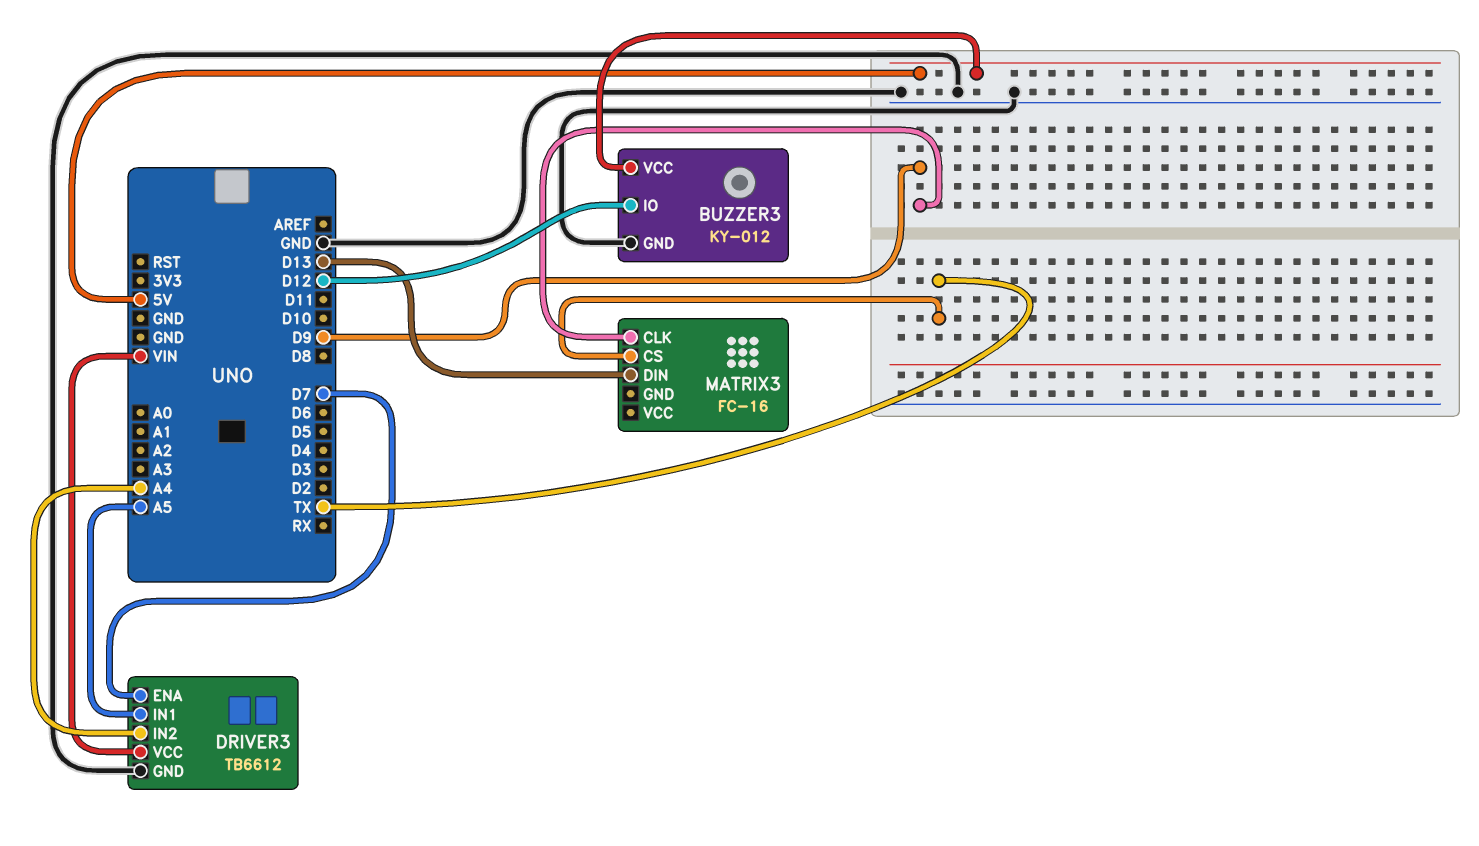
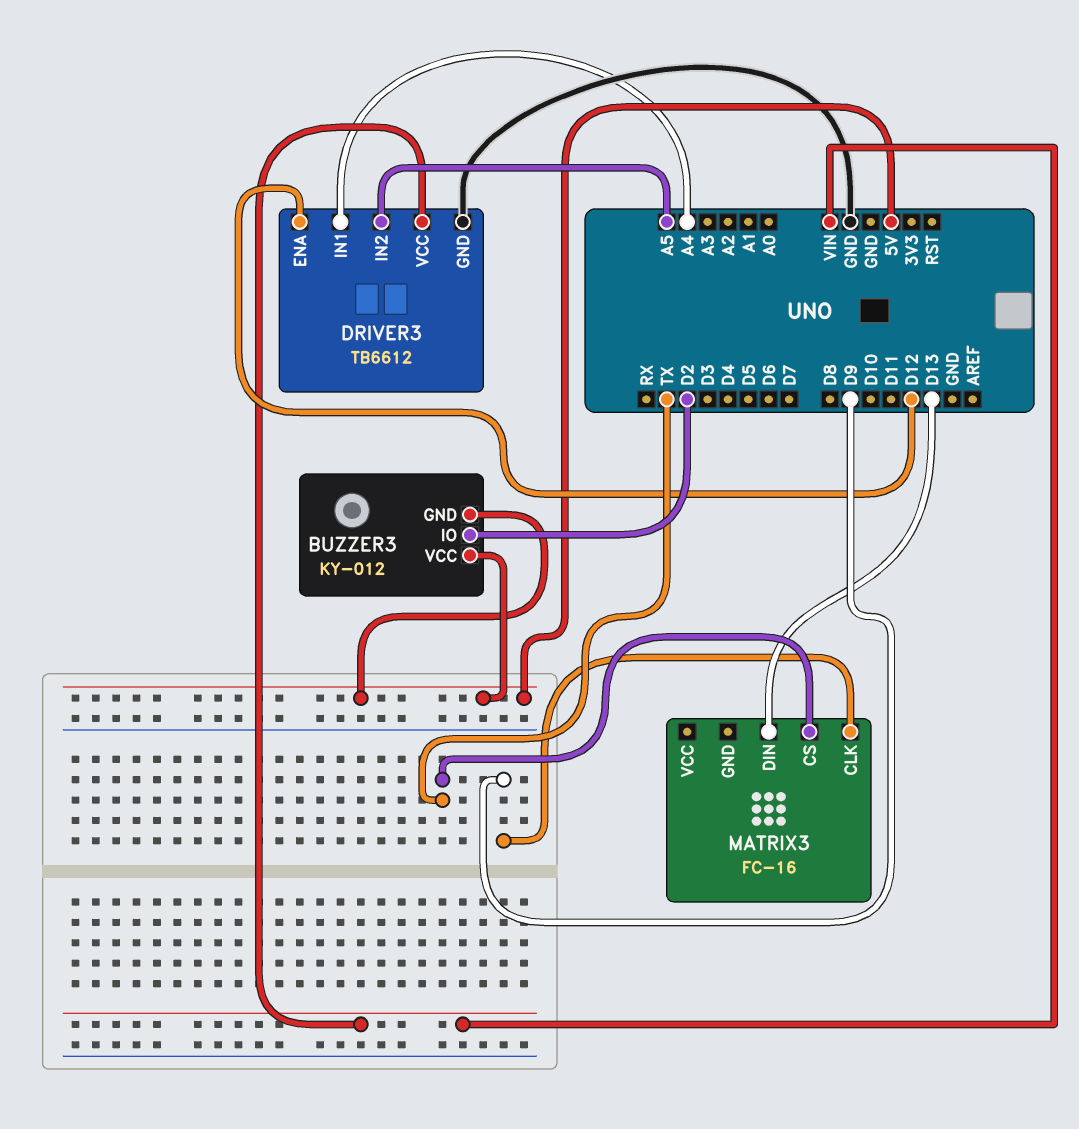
BUZZER3 pin GND: GND -> 5V
BUZZER3 pin IO: D12 -> D2
DRIVER3 pin ENA: D7 -> D12
DRIVER3 pin IN1: A5 -> A4
DRIVER3 pin IN2: A4 -> A5

